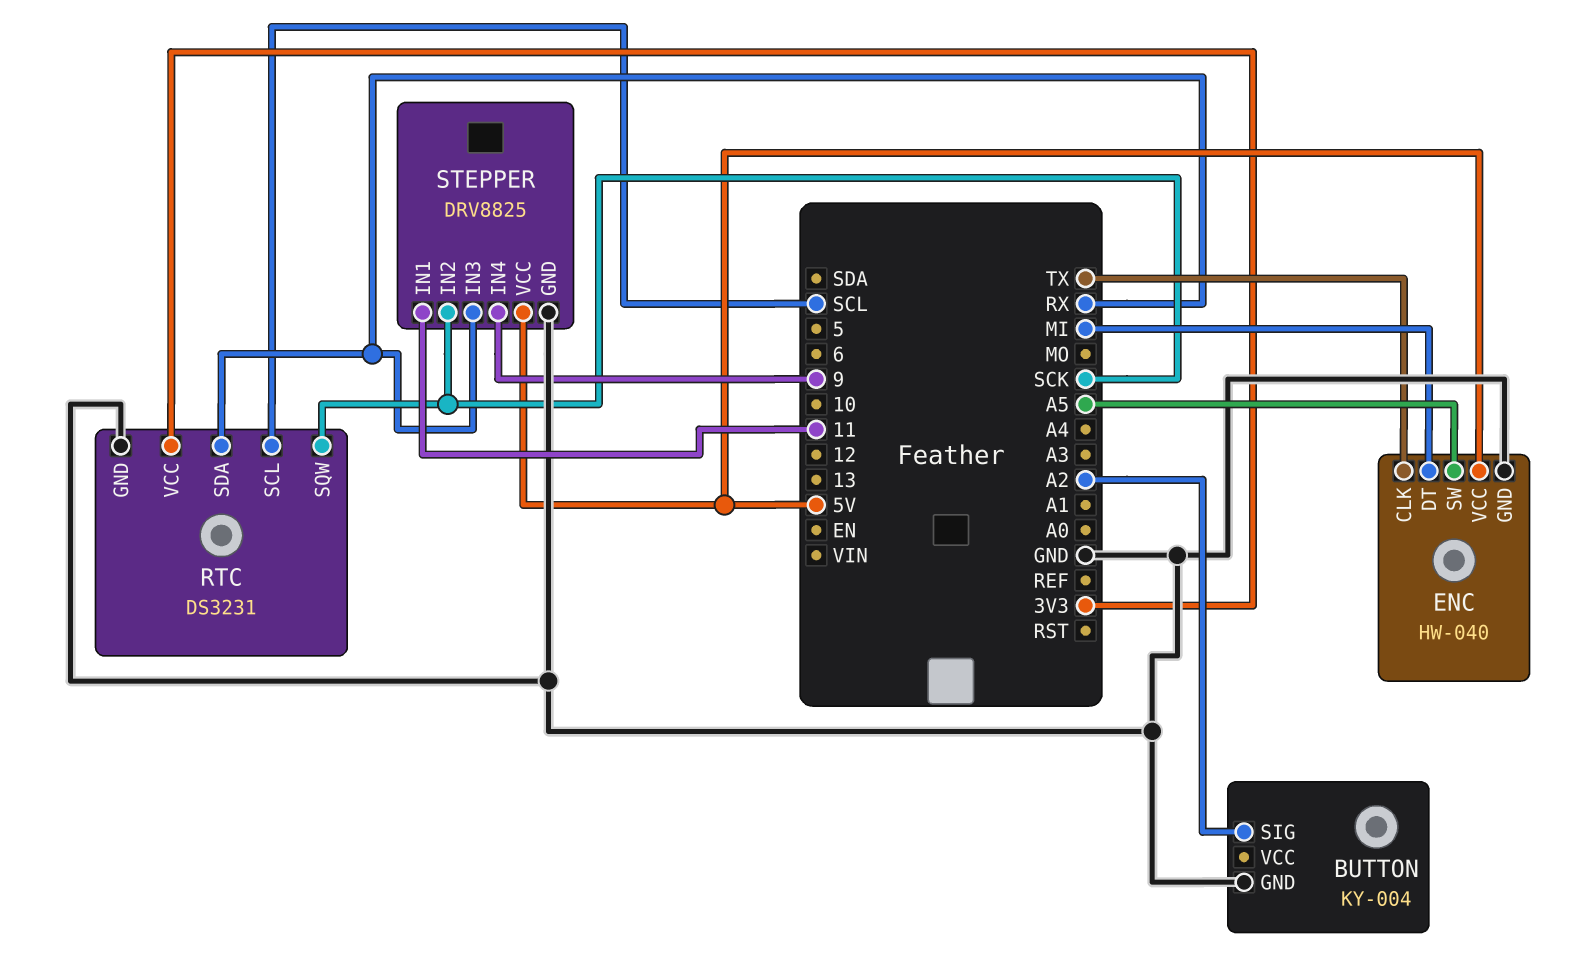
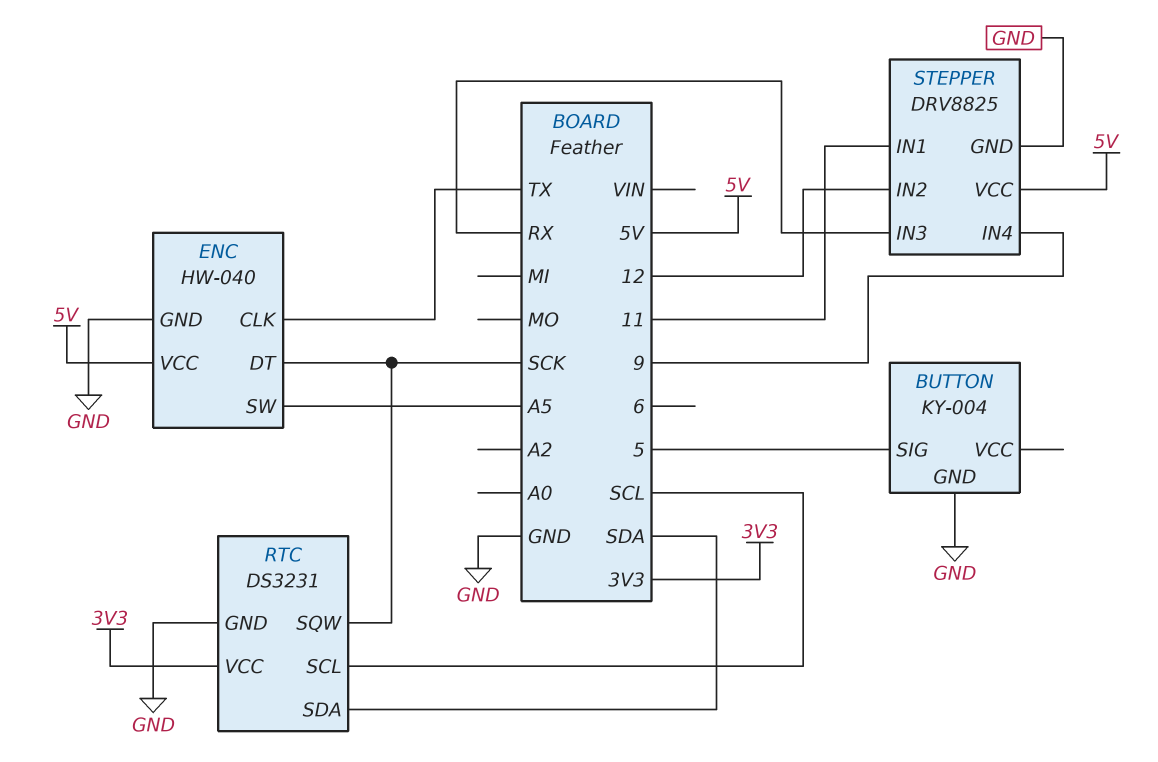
BUTTON pin SIG: A2 -> 5
ENC pin DT: MI -> SCK
RTC pin SDA: RX -> SDA
STEPPER pin IN2: SCK -> 12

